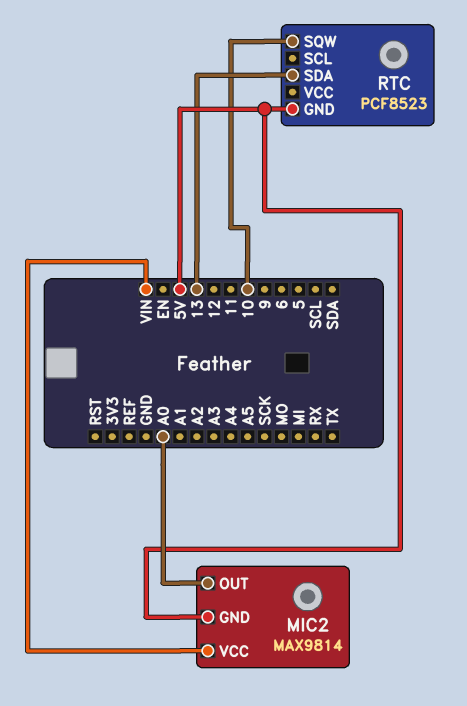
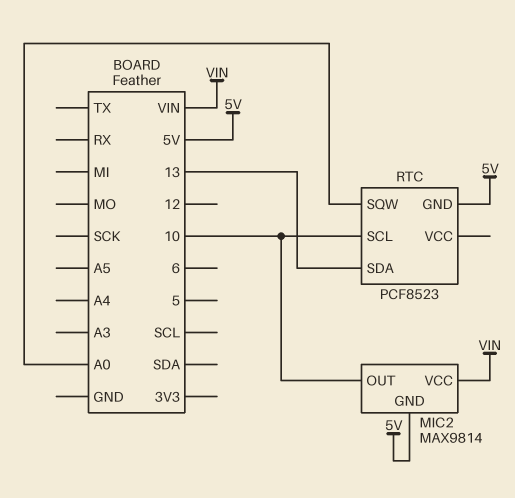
MIC2 pin OUT: A0 -> 10
RTC pin SCL: none -> 10
RTC pin SQW: 10 -> A0

